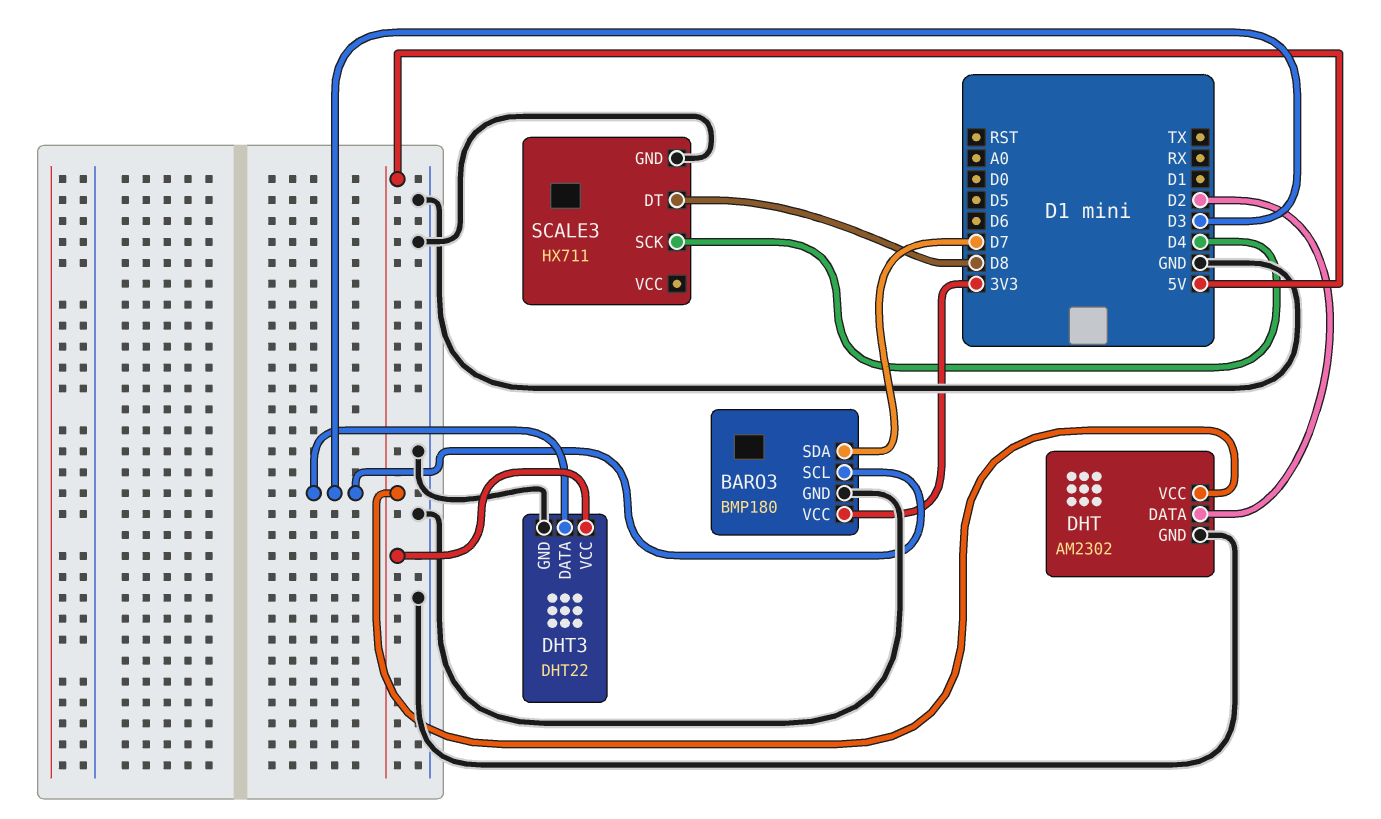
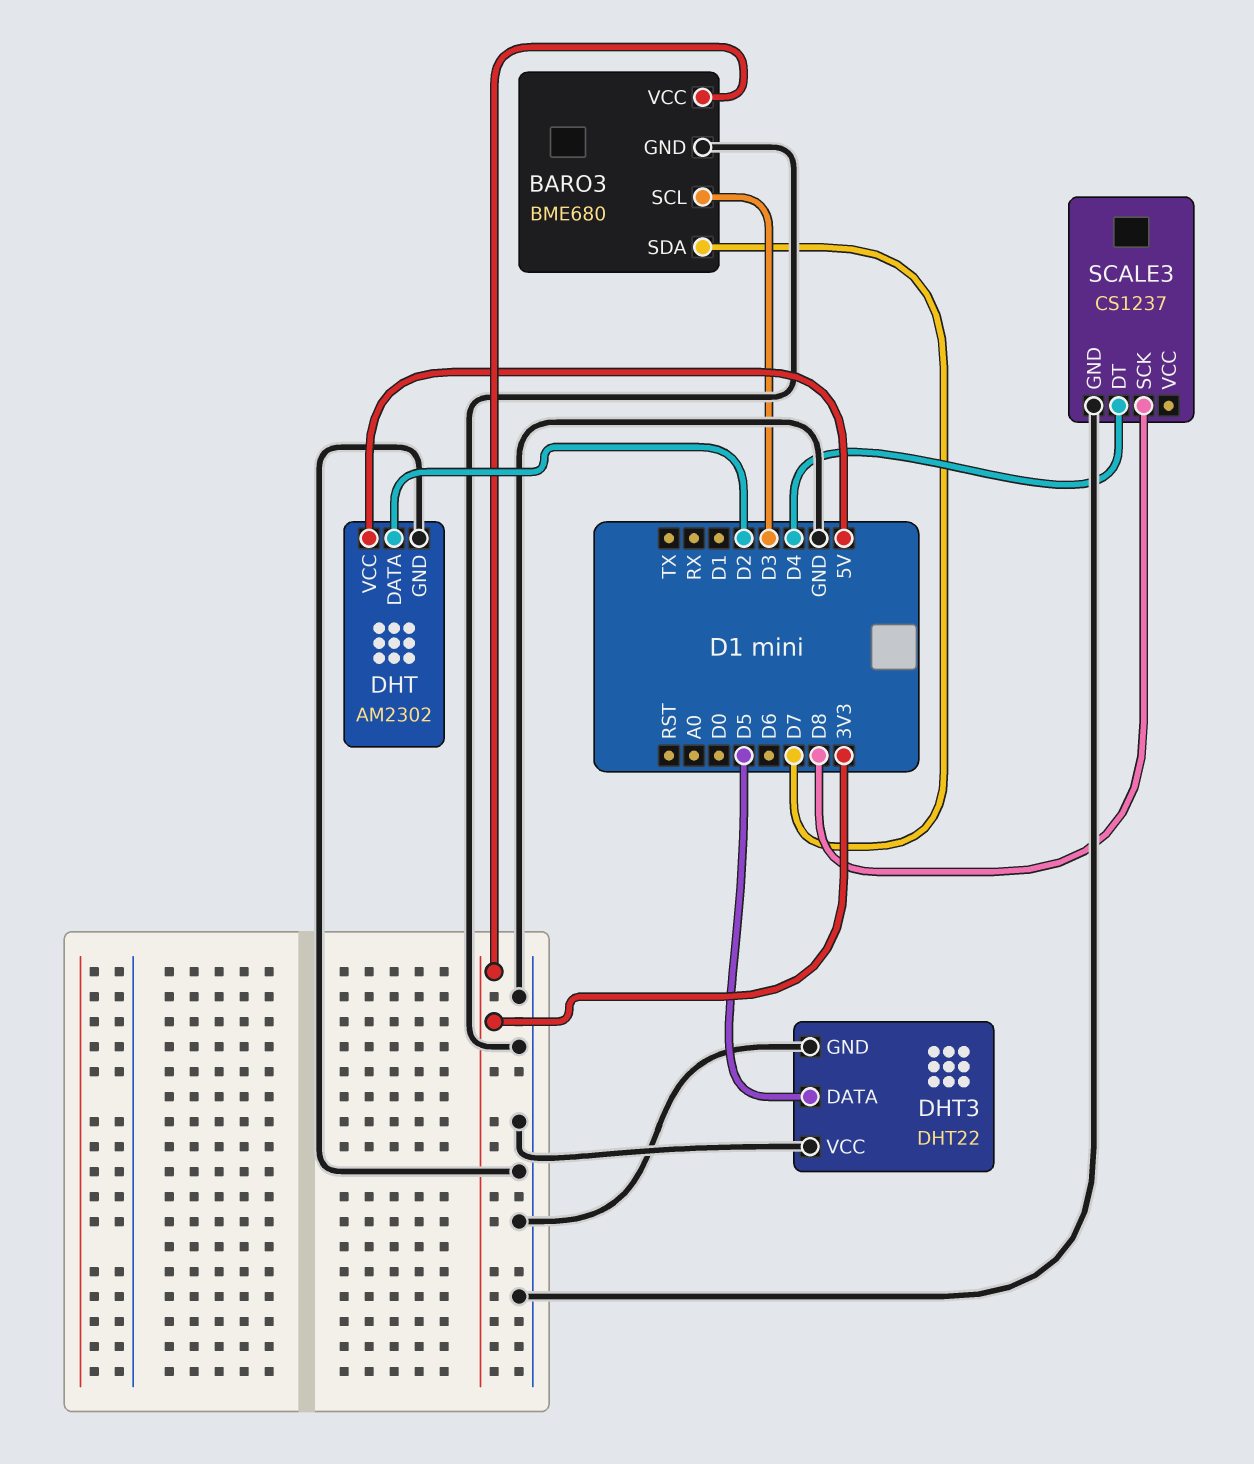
BARO3: BMP180 -> BME680
DHT3 pin DATA: D3 -> D5
DHT3 pin VCC: 5V -> GND
SCALE3: HX711 -> CS1237
SCALE3 pin DT: D8 -> D4
SCALE3 pin SCK: D4 -> D8

